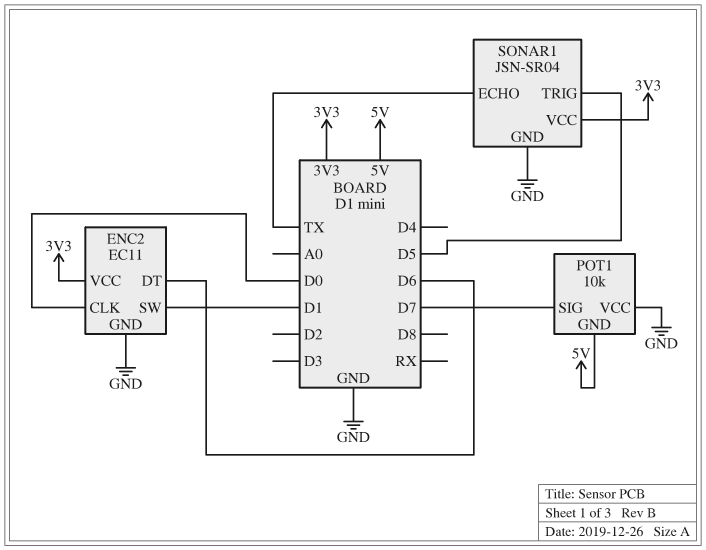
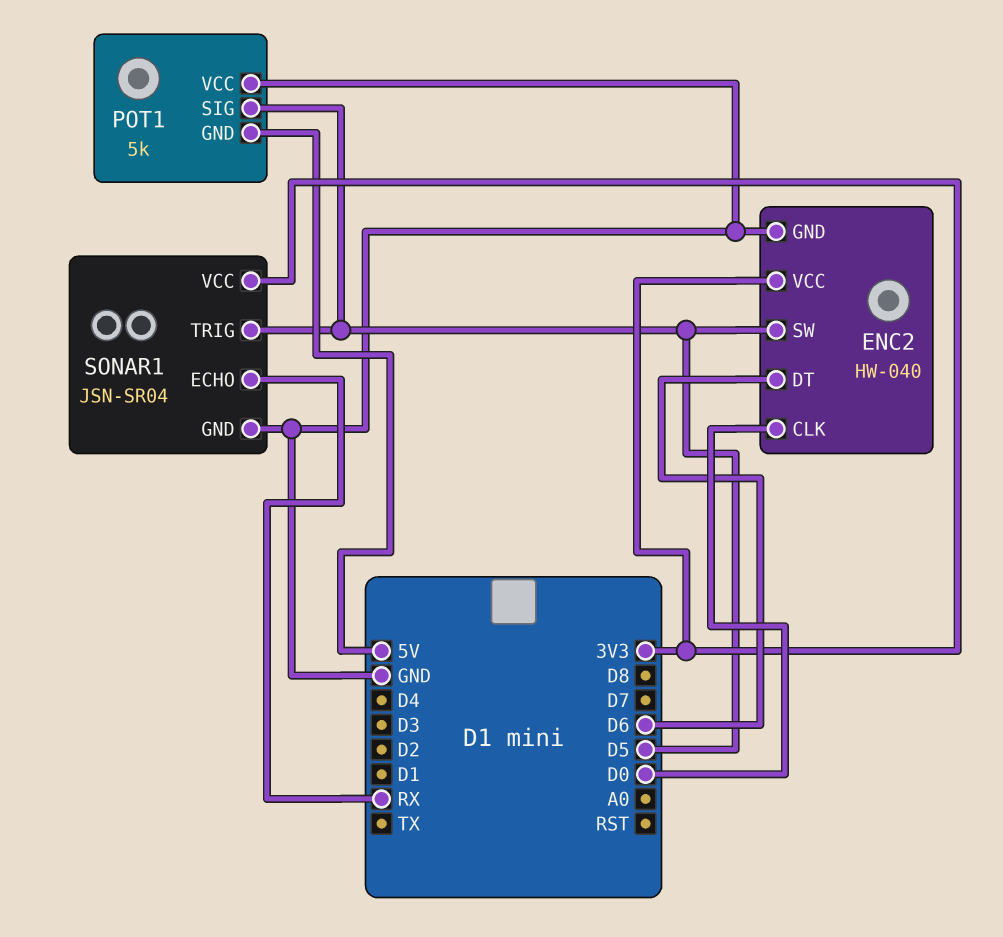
ENC2: EC11 -> HW-040
ENC2 pin SW: D1 -> D5
POT1: 10k -> 5k
POT1 pin SIG: D7 -> D5
SONAR1 pin ECHO: TX -> RX

